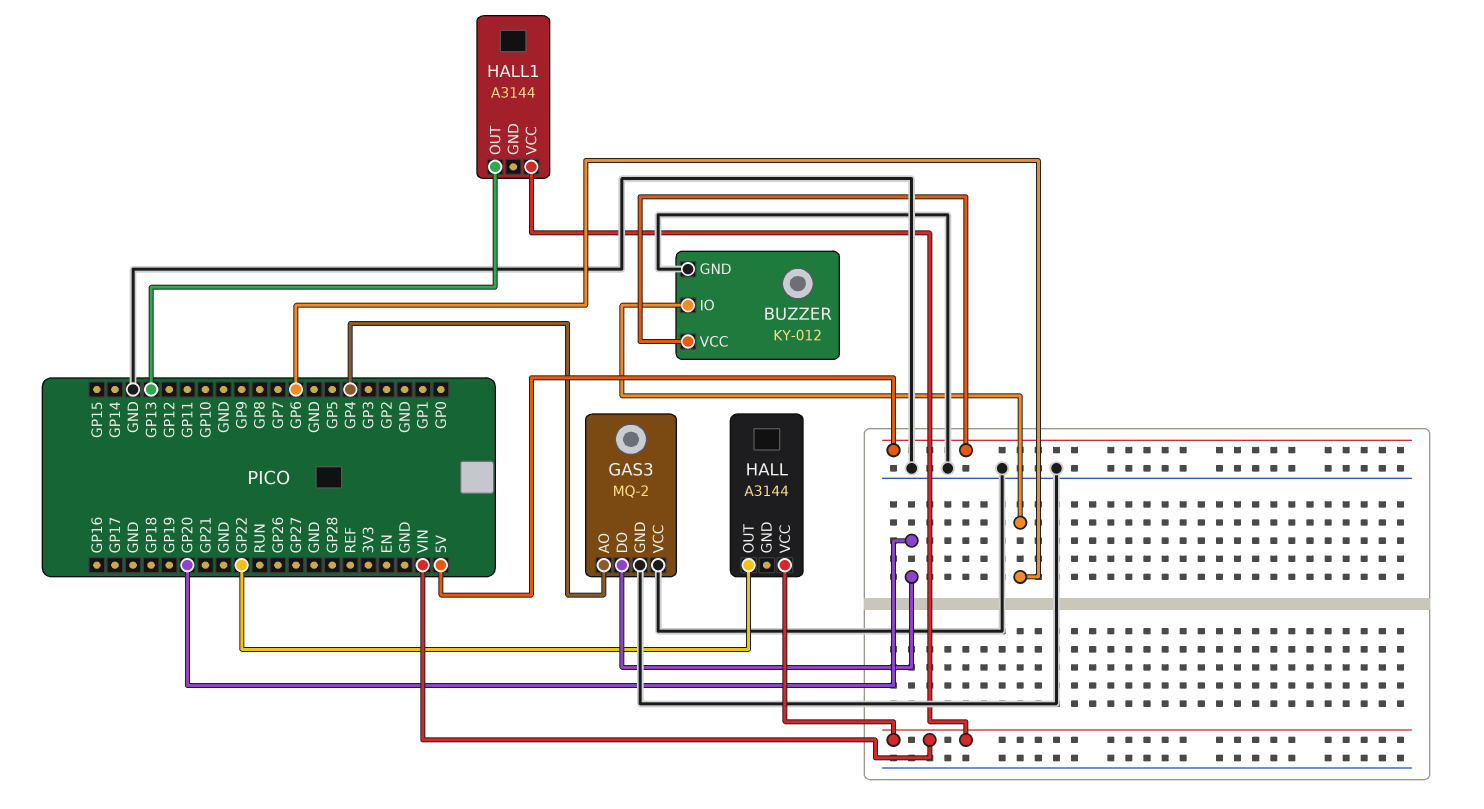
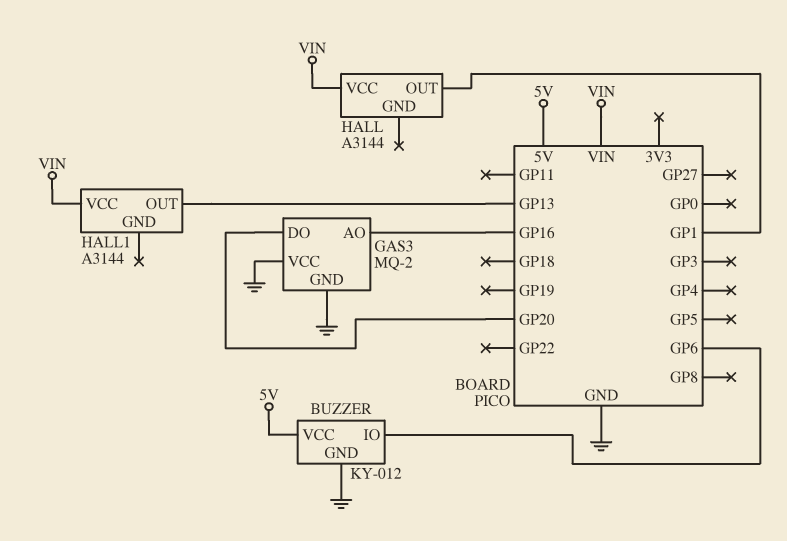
GAS3 pin AO: GP4 -> GP16
HALL pin OUT: GP22 -> GP1

